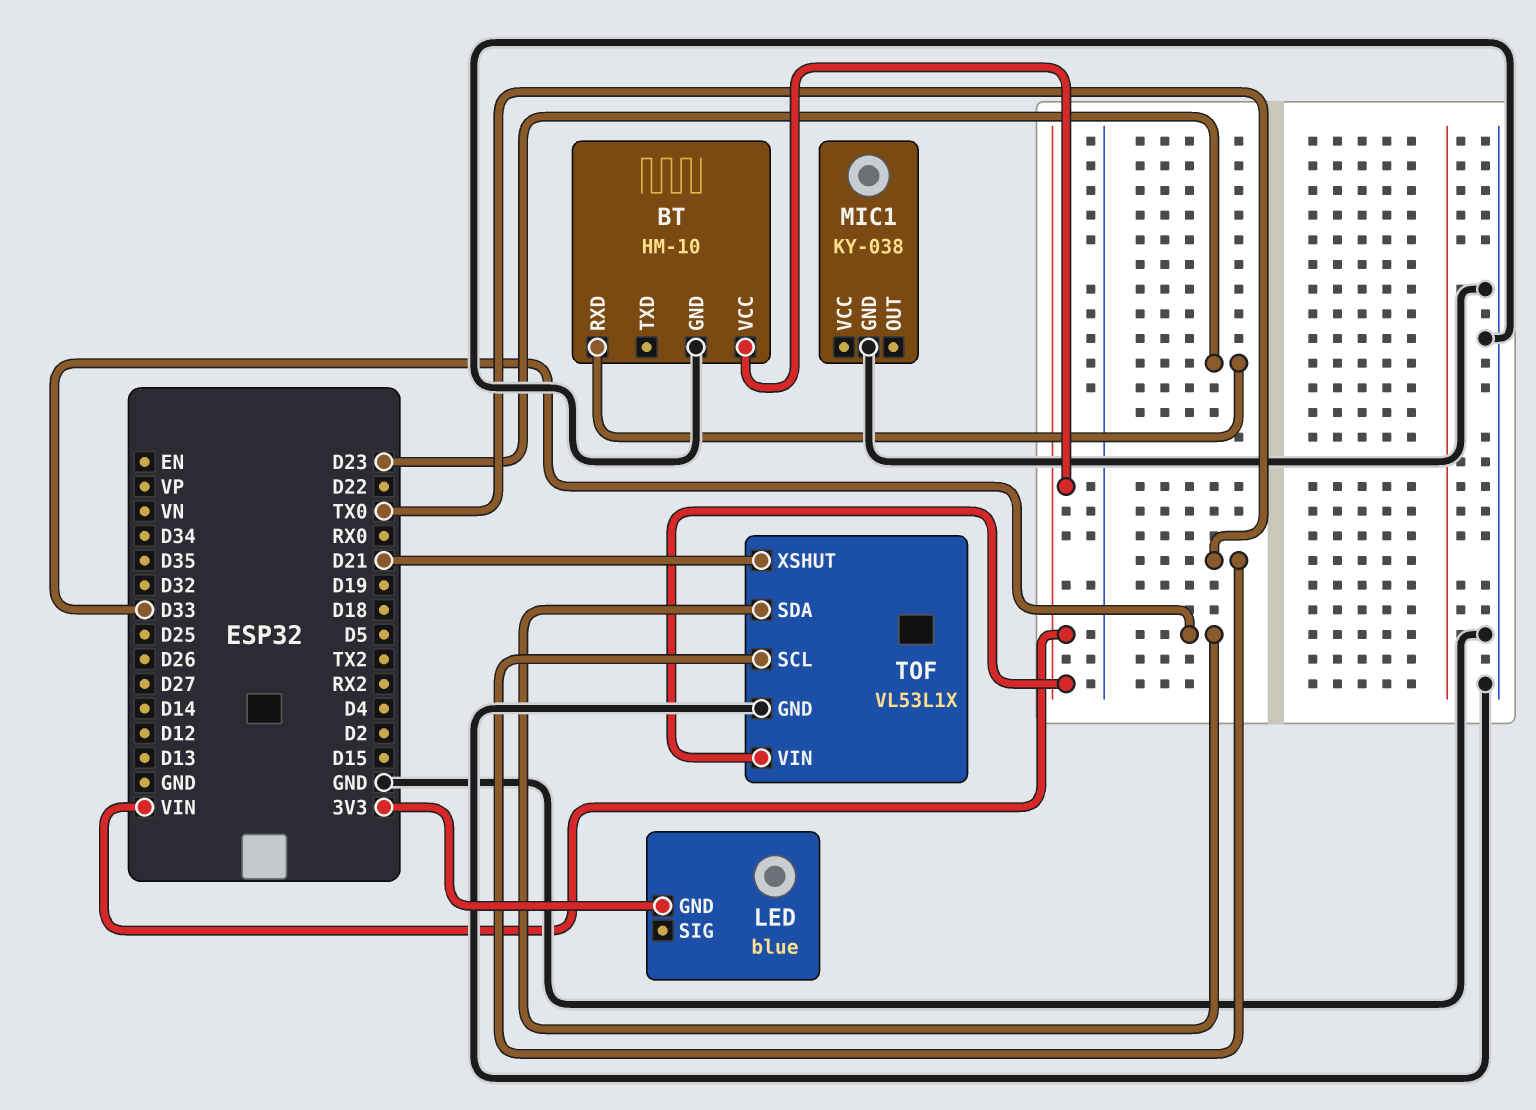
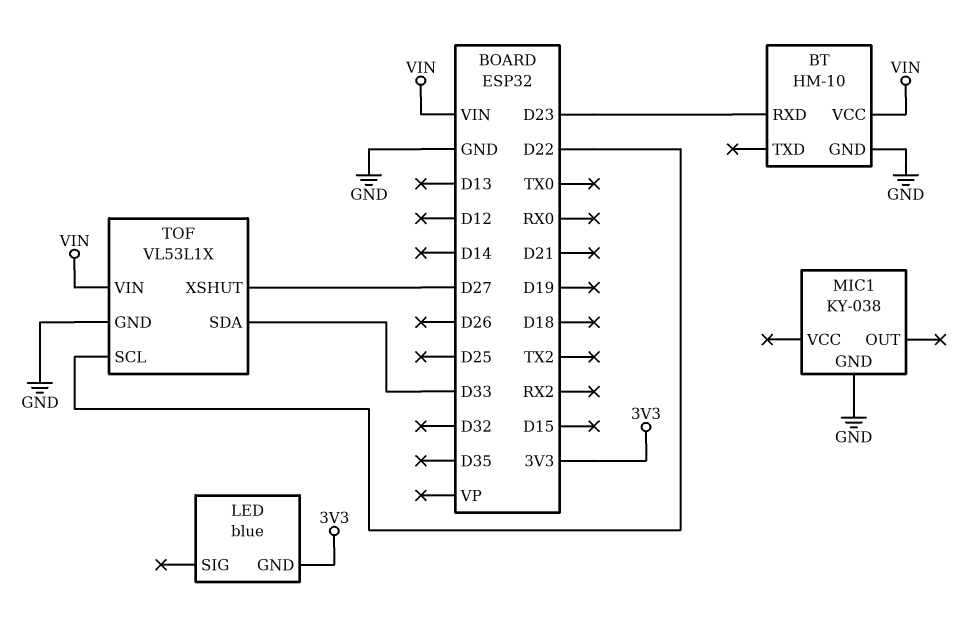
TOF pin SCL: TX0 -> D22
TOF pin XSHUT: D21 -> D27

